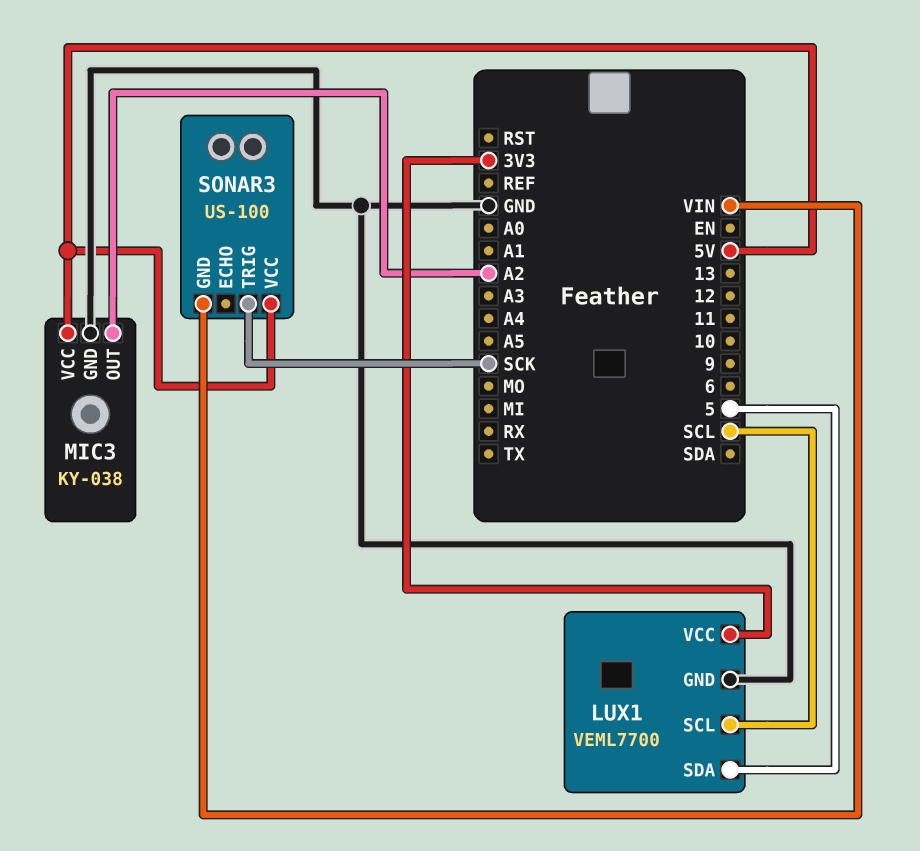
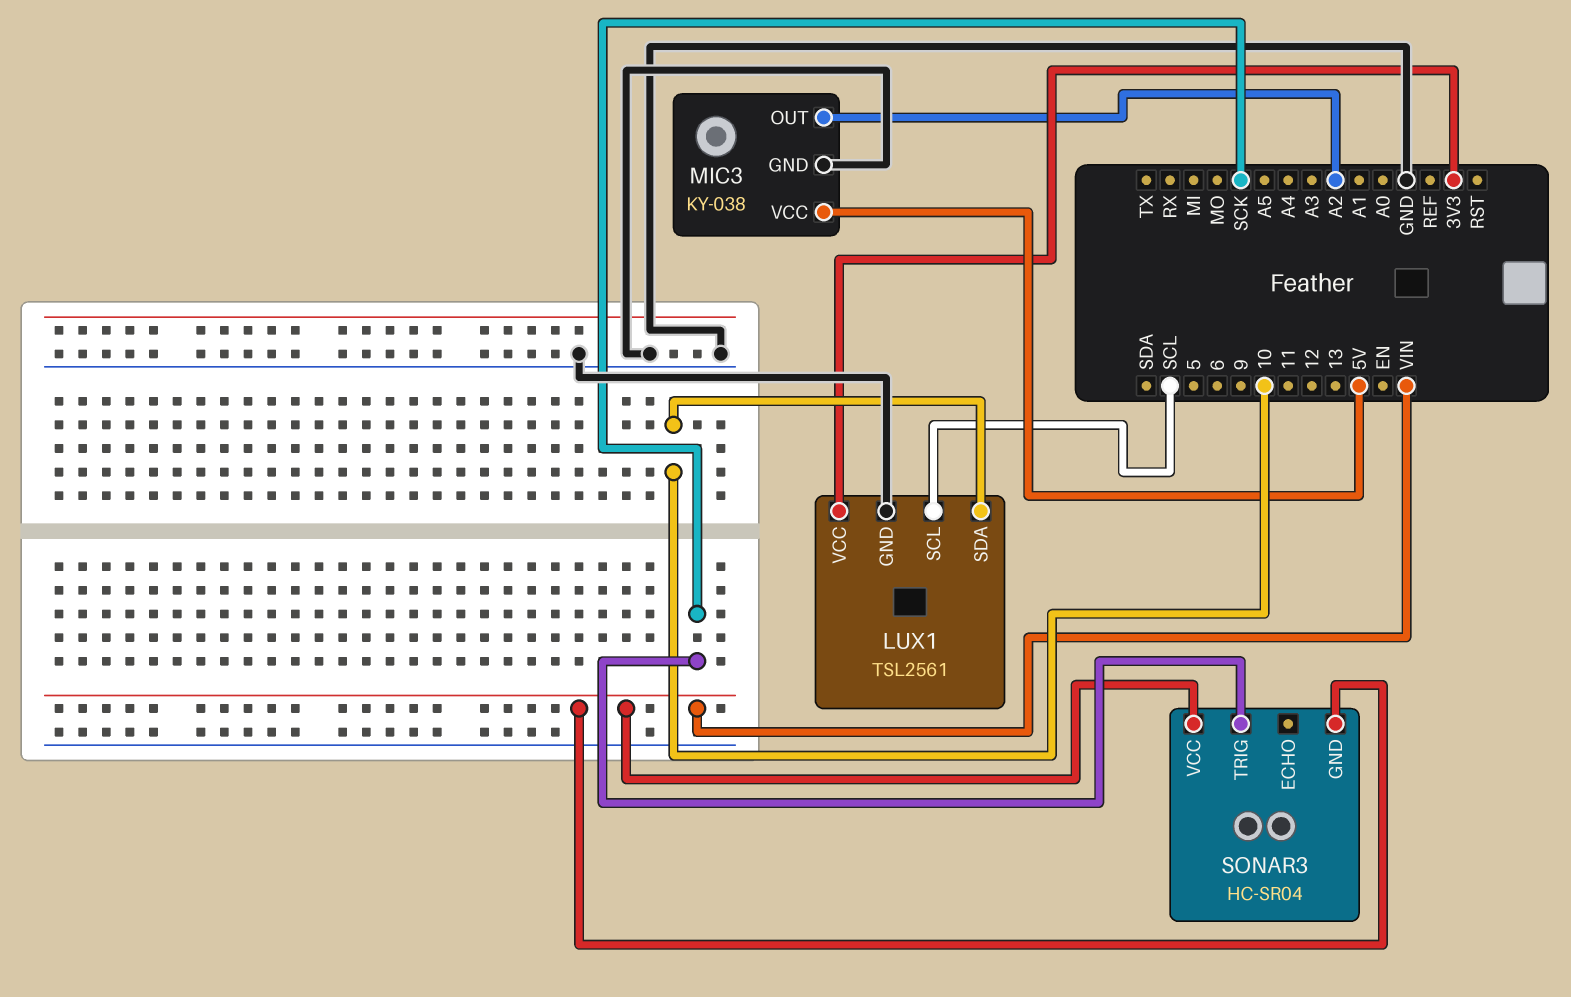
LUX1: VEML7700 -> TSL2561
LUX1 pin SDA: 5 -> 10
SONAR3: US-100 -> HC-SR04
SONAR3 pin VCC: 5V -> VIN

